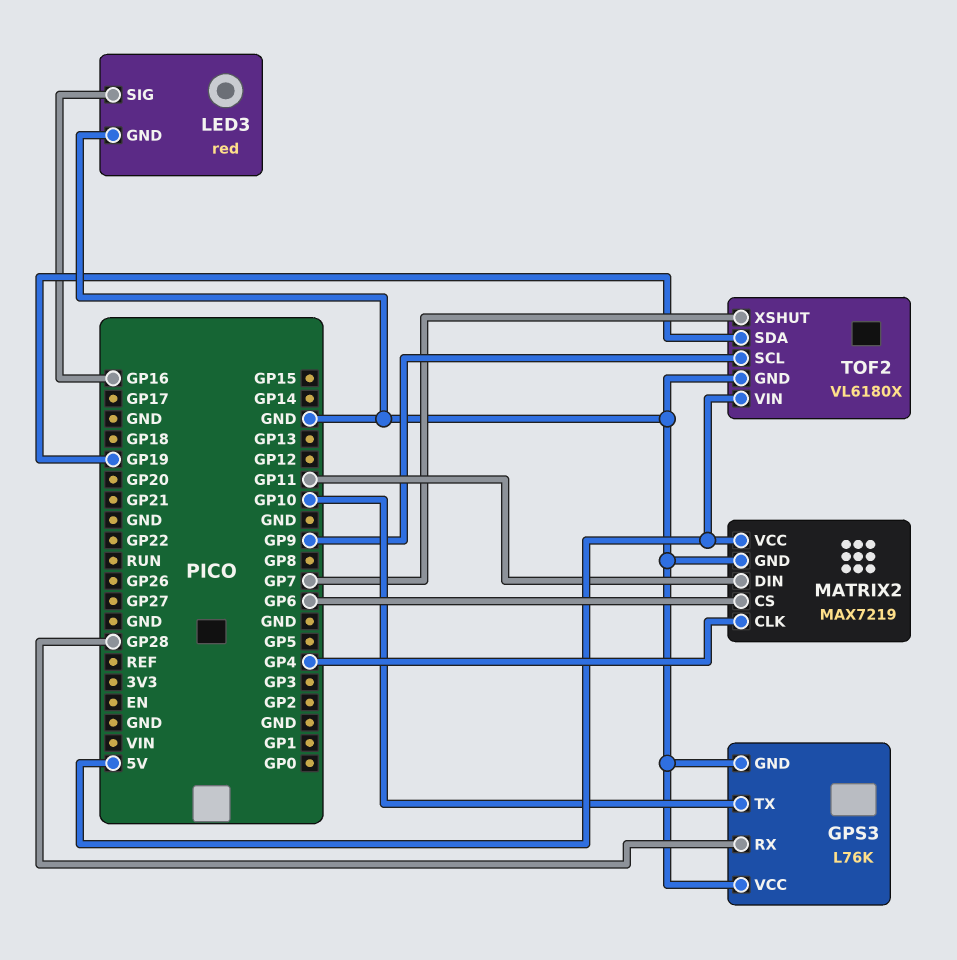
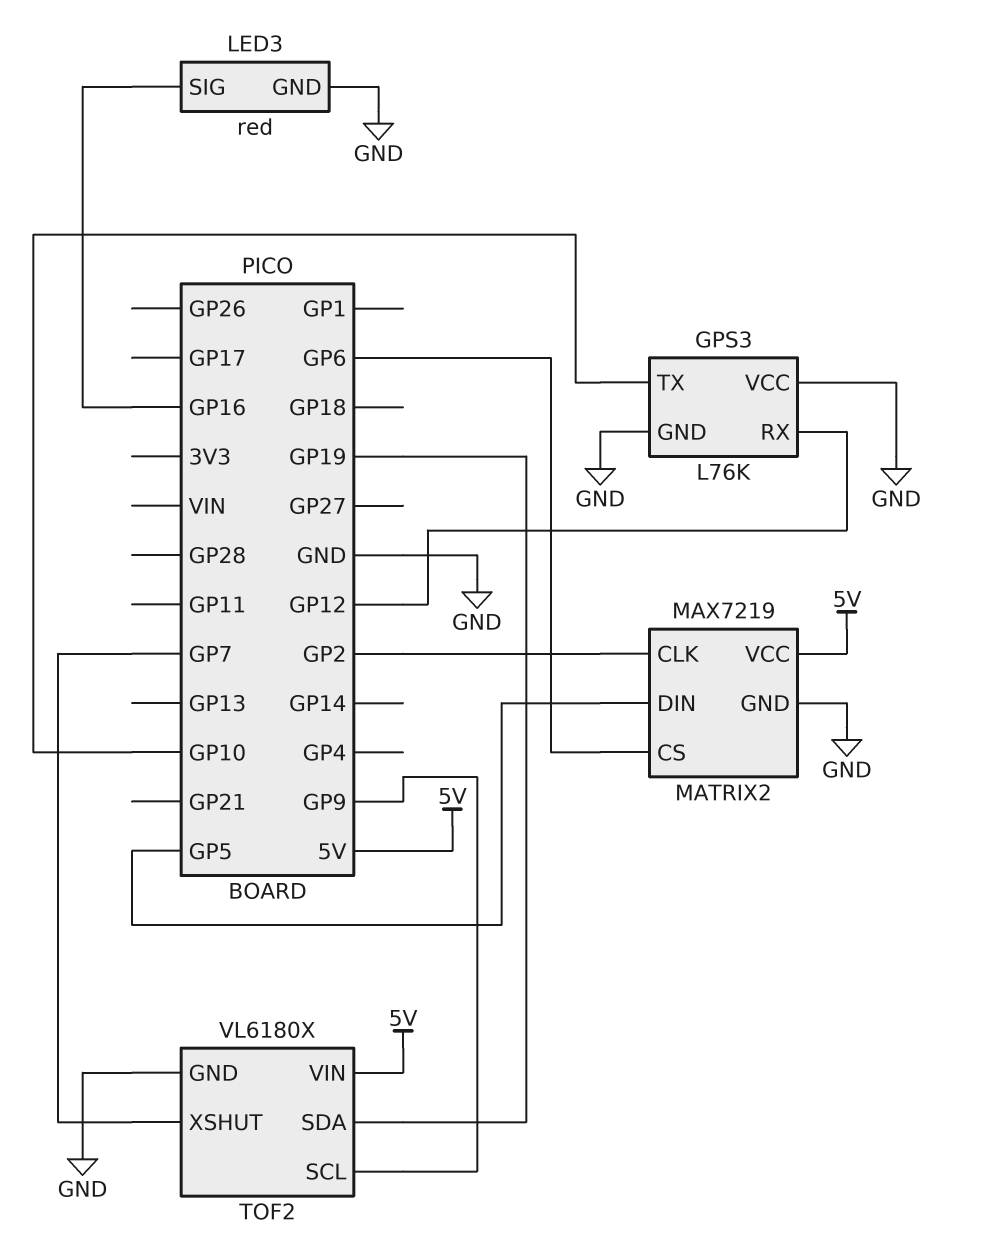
GPS3 pin RX: GP28 -> GP12
MATRIX2 pin CLK: GP4 -> GP2
MATRIX2 pin DIN: GP11 -> GP5

